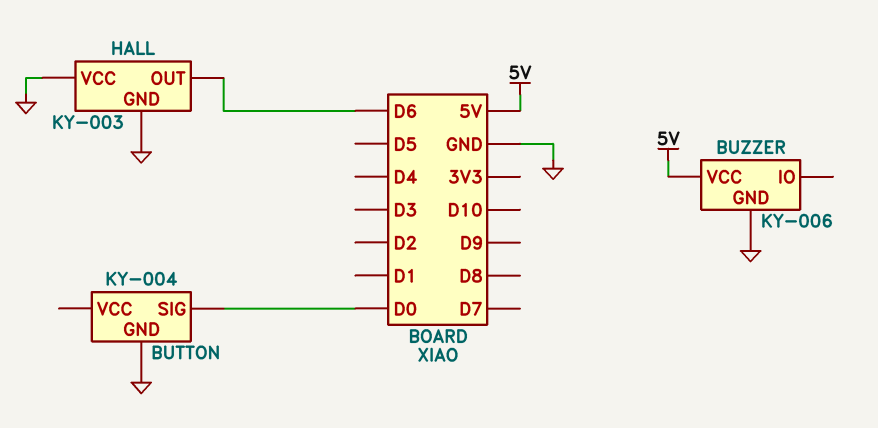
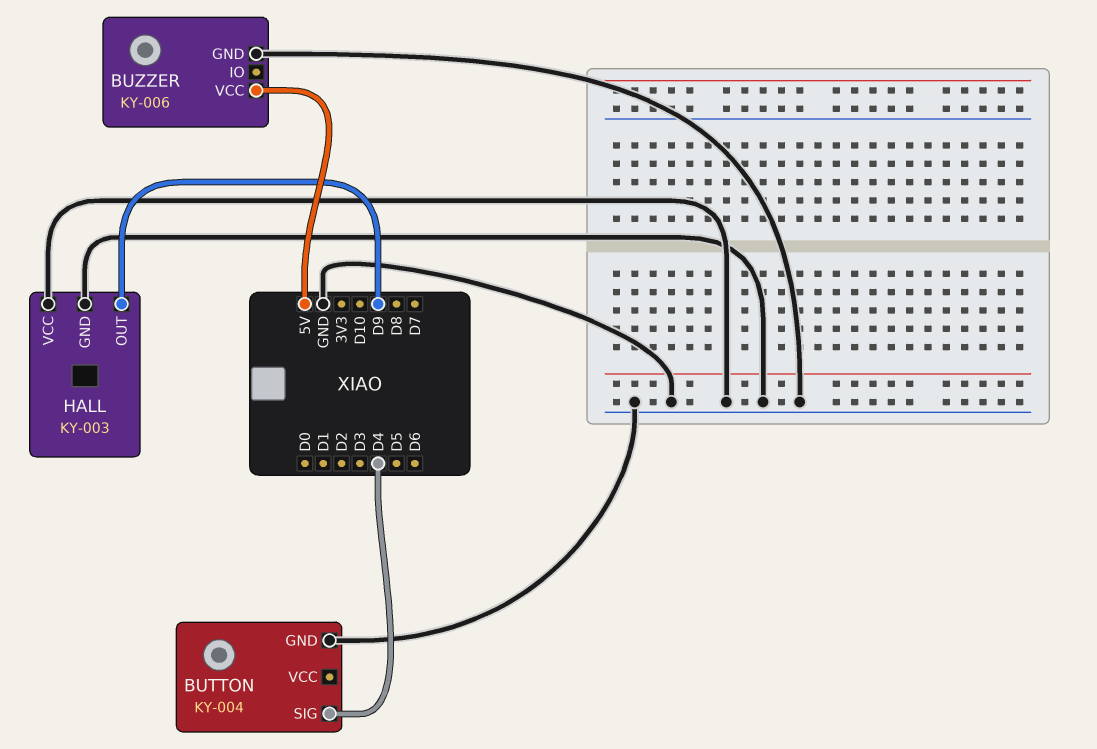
BUTTON pin SIG: D0 -> D4
HALL pin OUT: D6 -> D9

